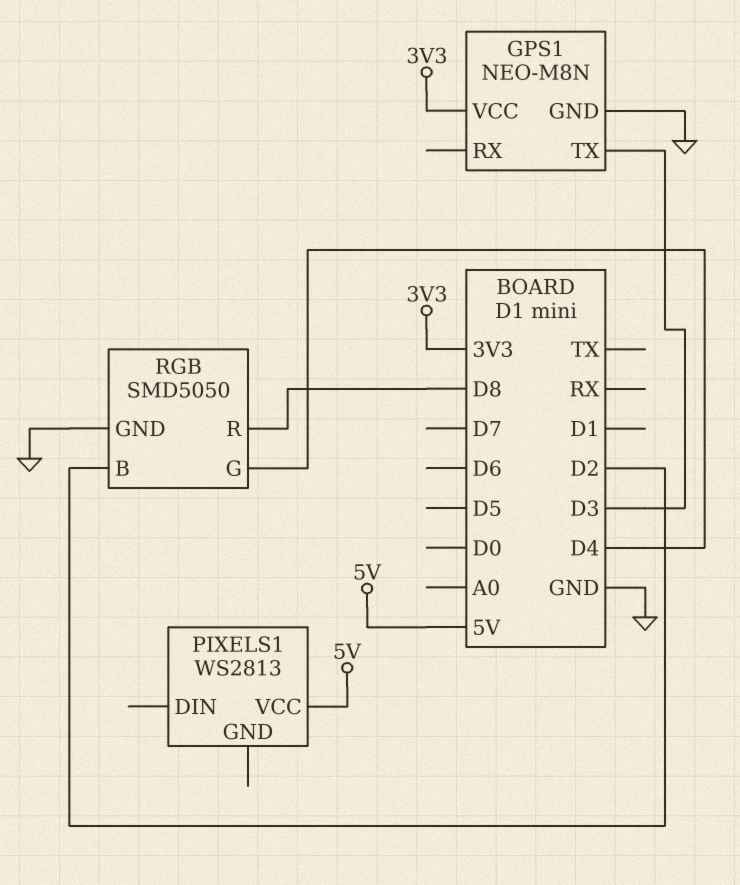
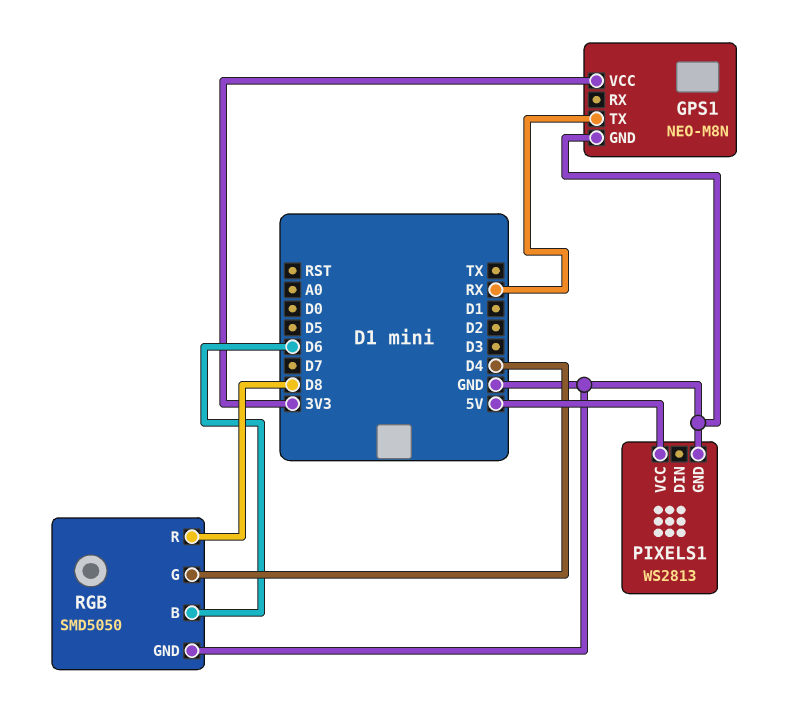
GPS1 pin TX: D3 -> RX
PIXELS1 pin GND: none -> GND
RGB pin B: D2 -> D6

